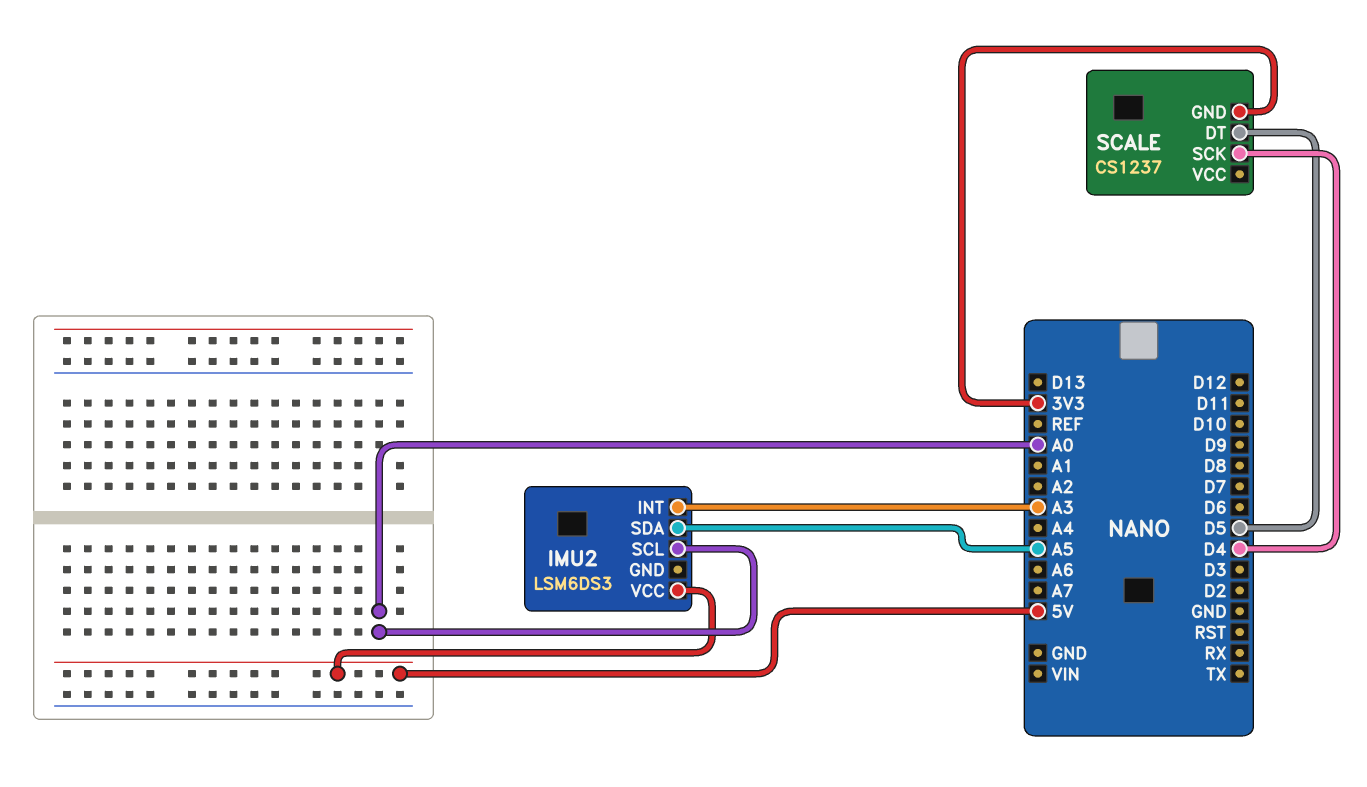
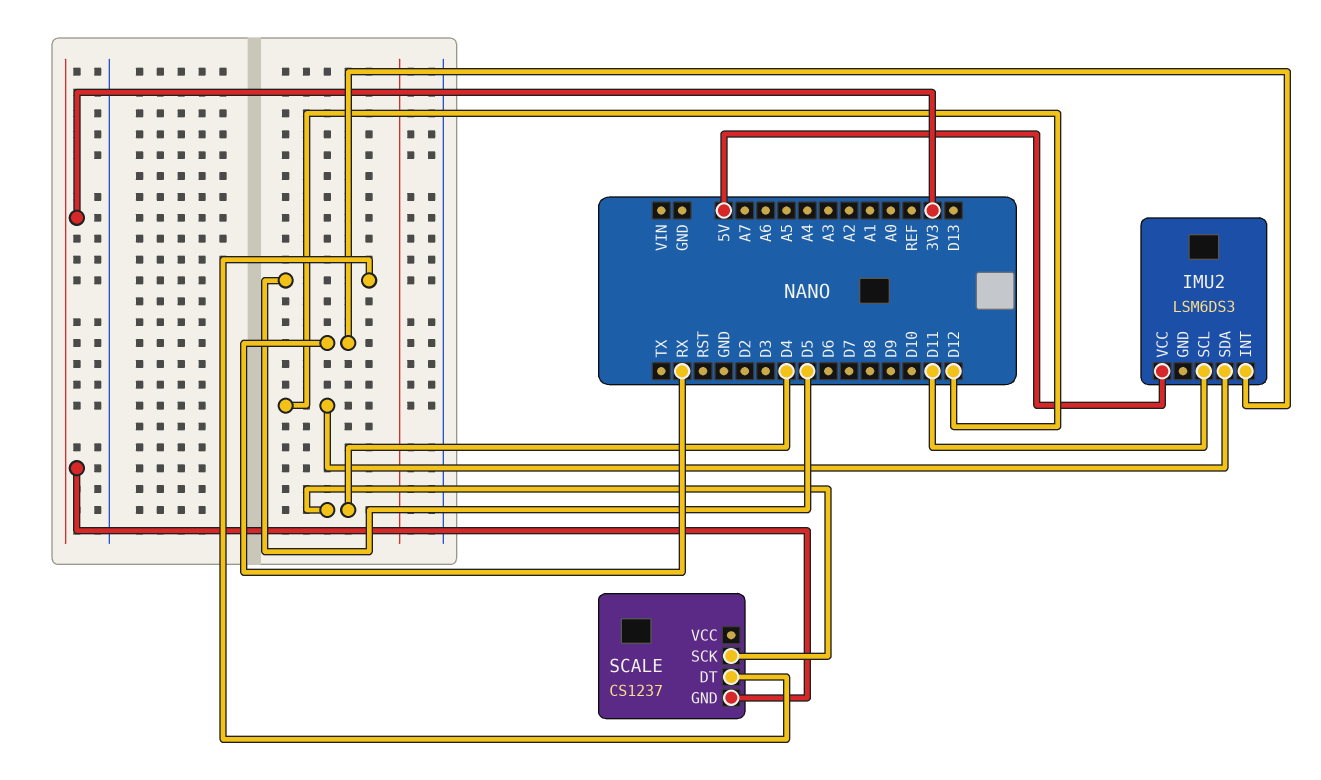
IMU2 pin INT: A3 -> RX
IMU2 pin SCL: A0 -> D11
IMU2 pin SDA: A5 -> D12

